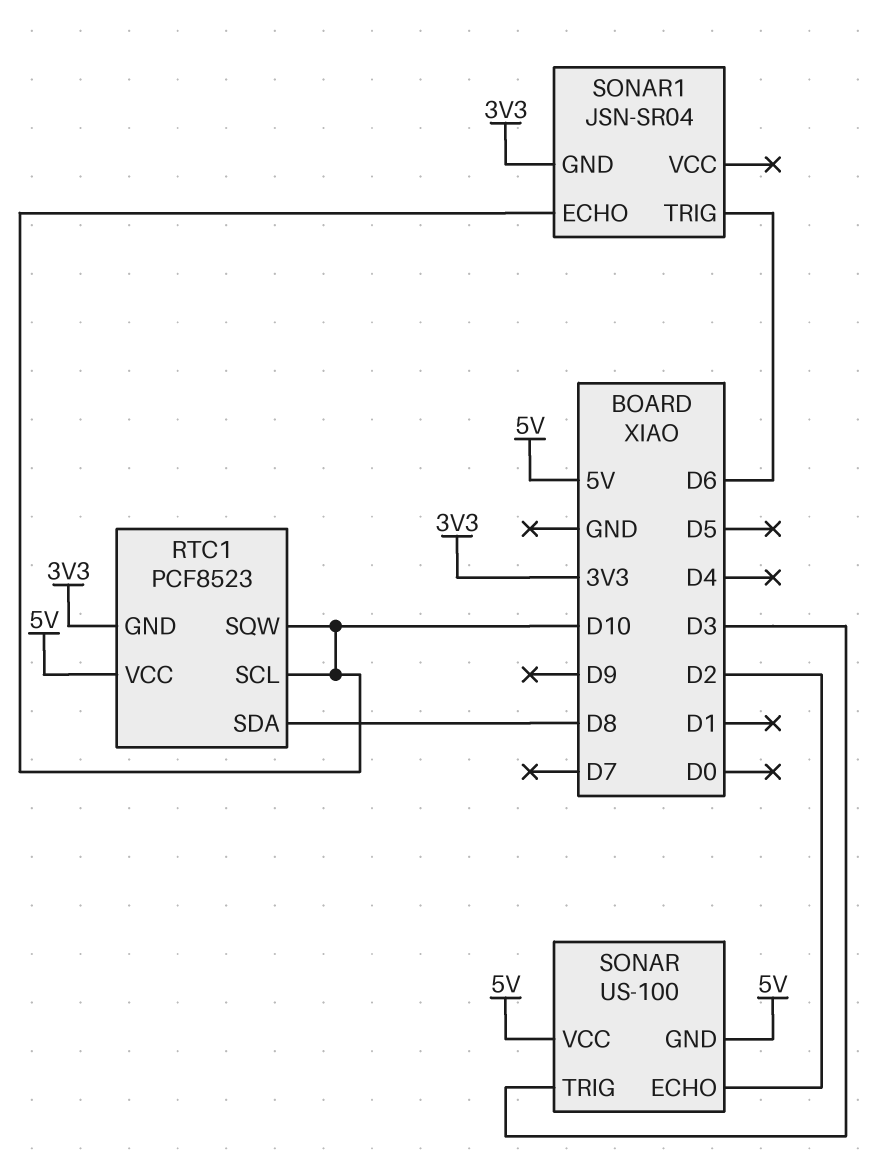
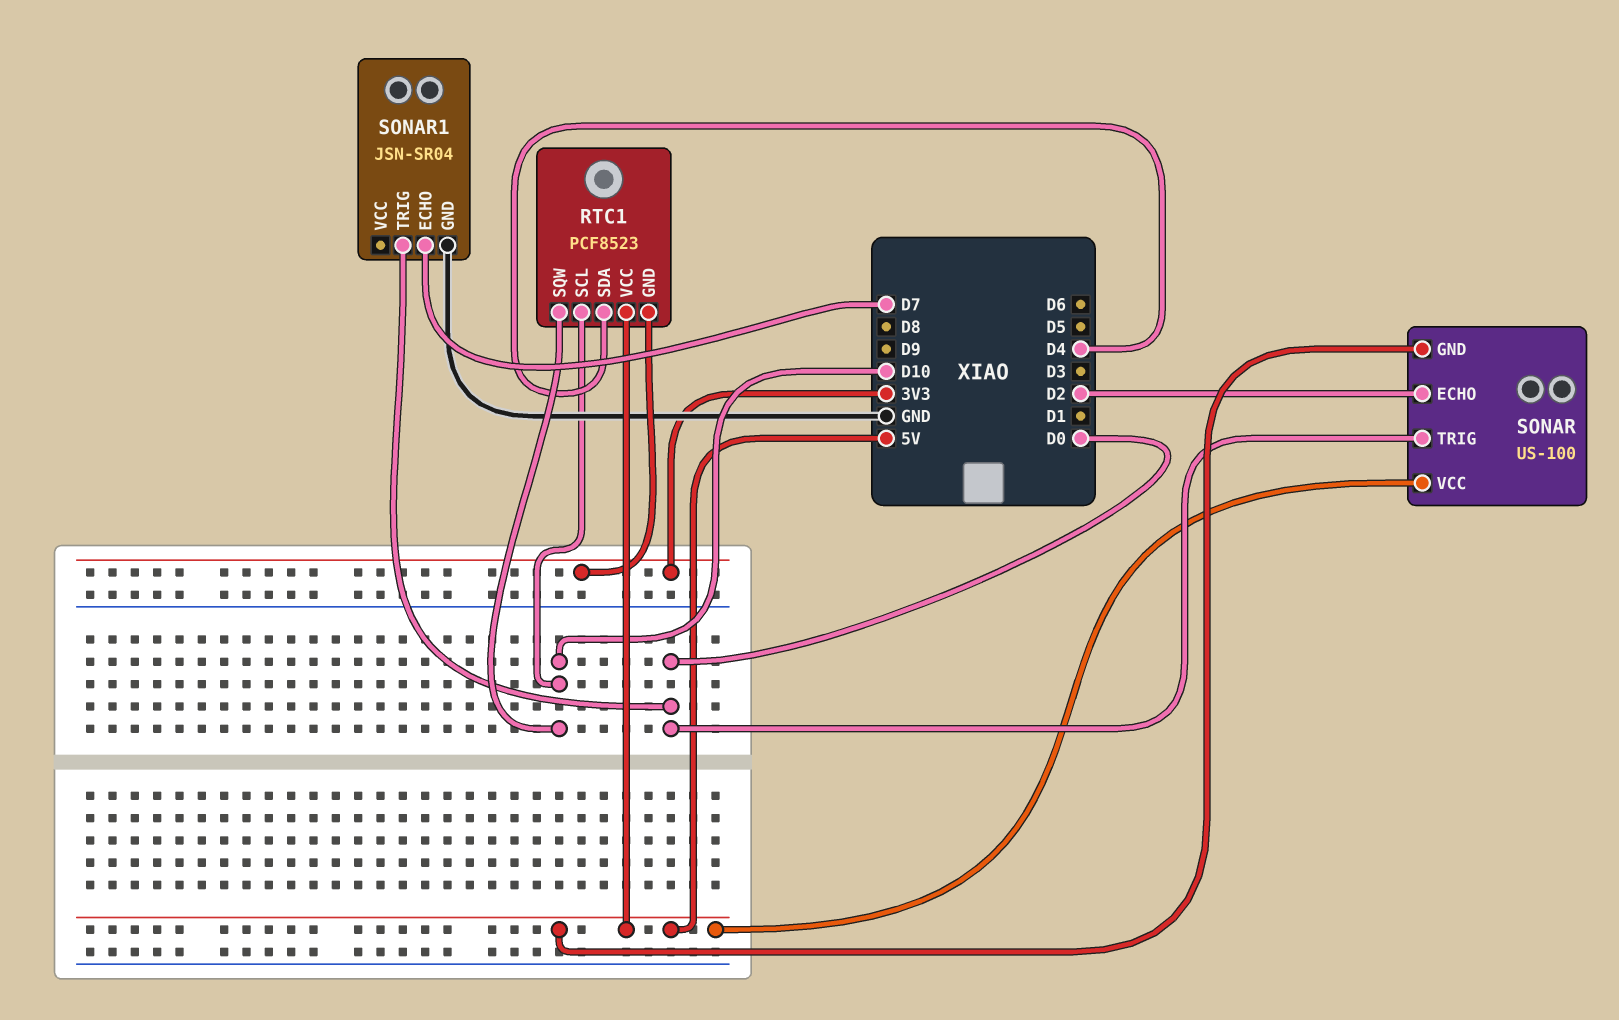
RTC1 pin SDA: D8 -> D4
SONAR pin TRIG: D3 -> D0
SONAR1 pin ECHO: D10 -> D7
SONAR1 pin GND: 3V3 -> GND
SONAR1 pin TRIG: D6 -> D0

